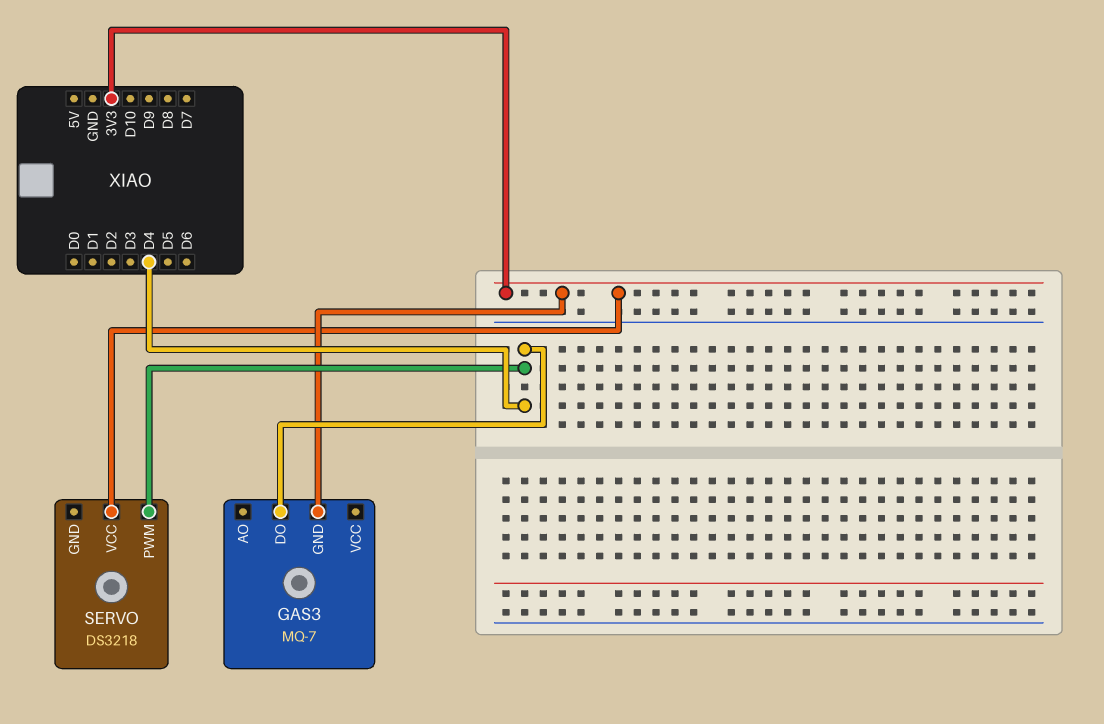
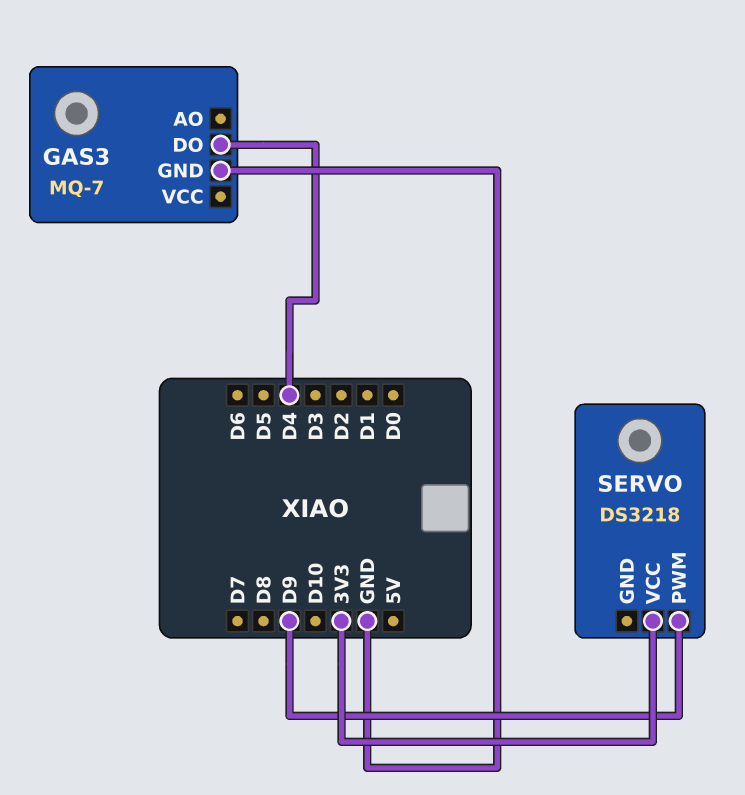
GAS3 pin GND: 3V3 -> GND
SERVO pin PWM: D4 -> D9

